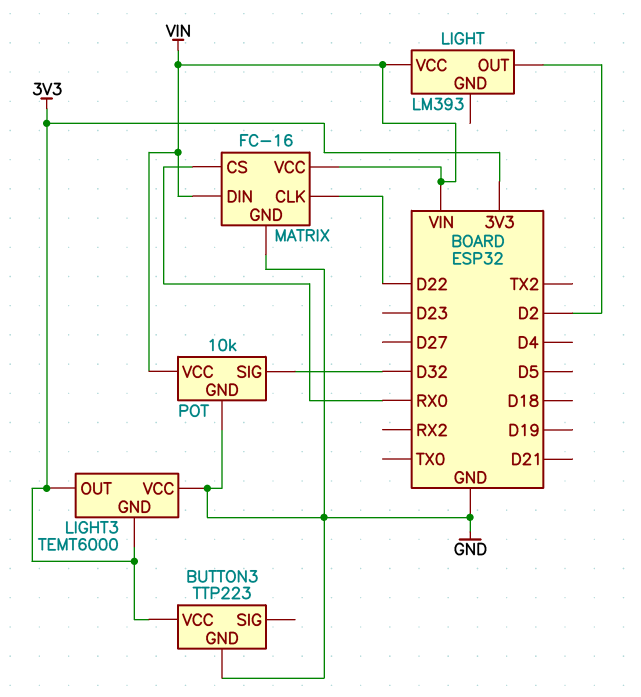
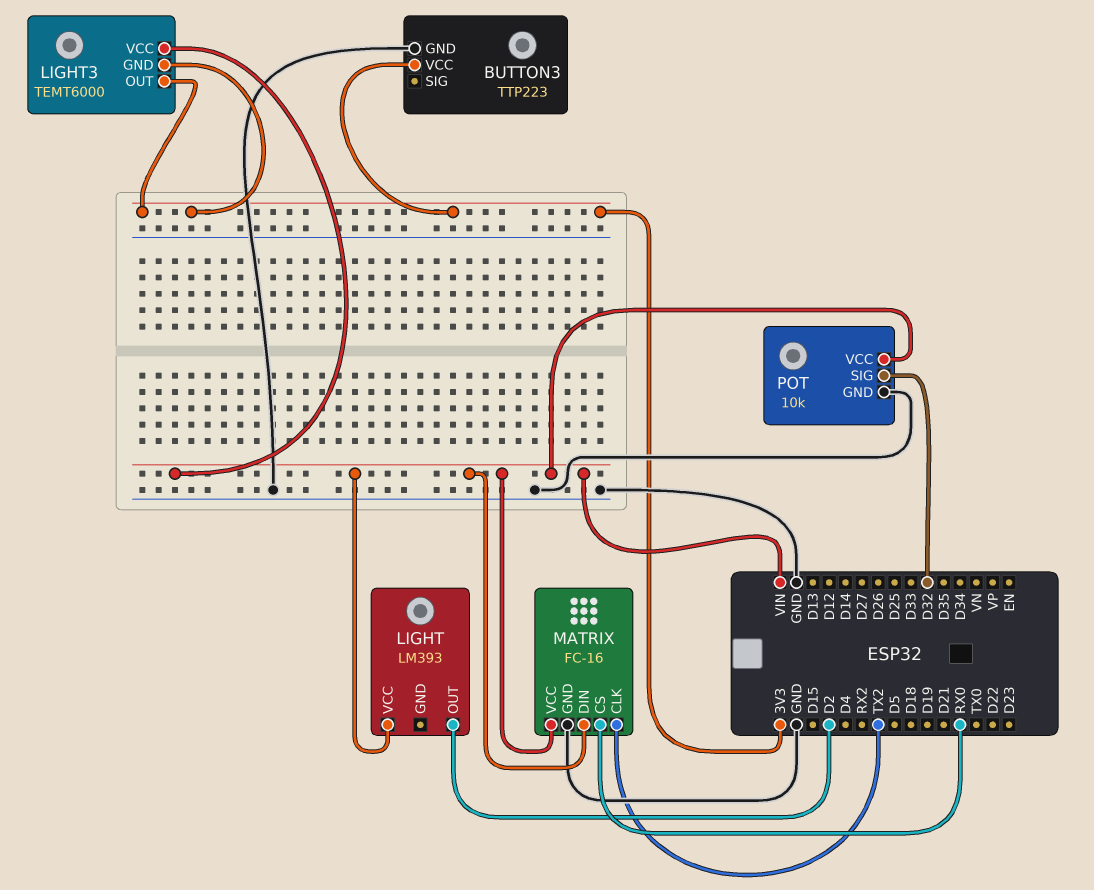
LIGHT3 pin VCC: GND -> VIN
MATRIX pin CLK: D22 -> TX2

